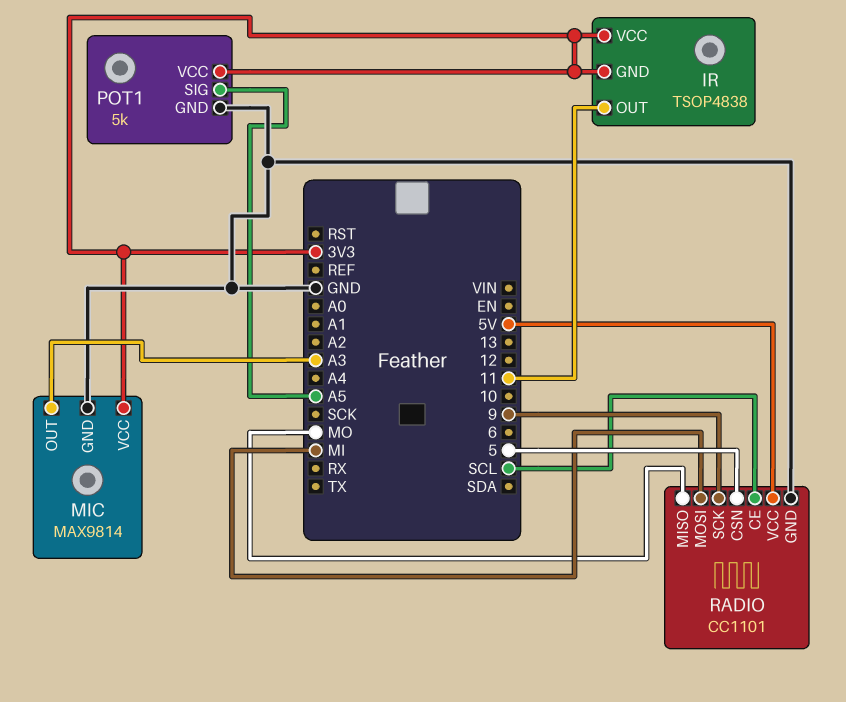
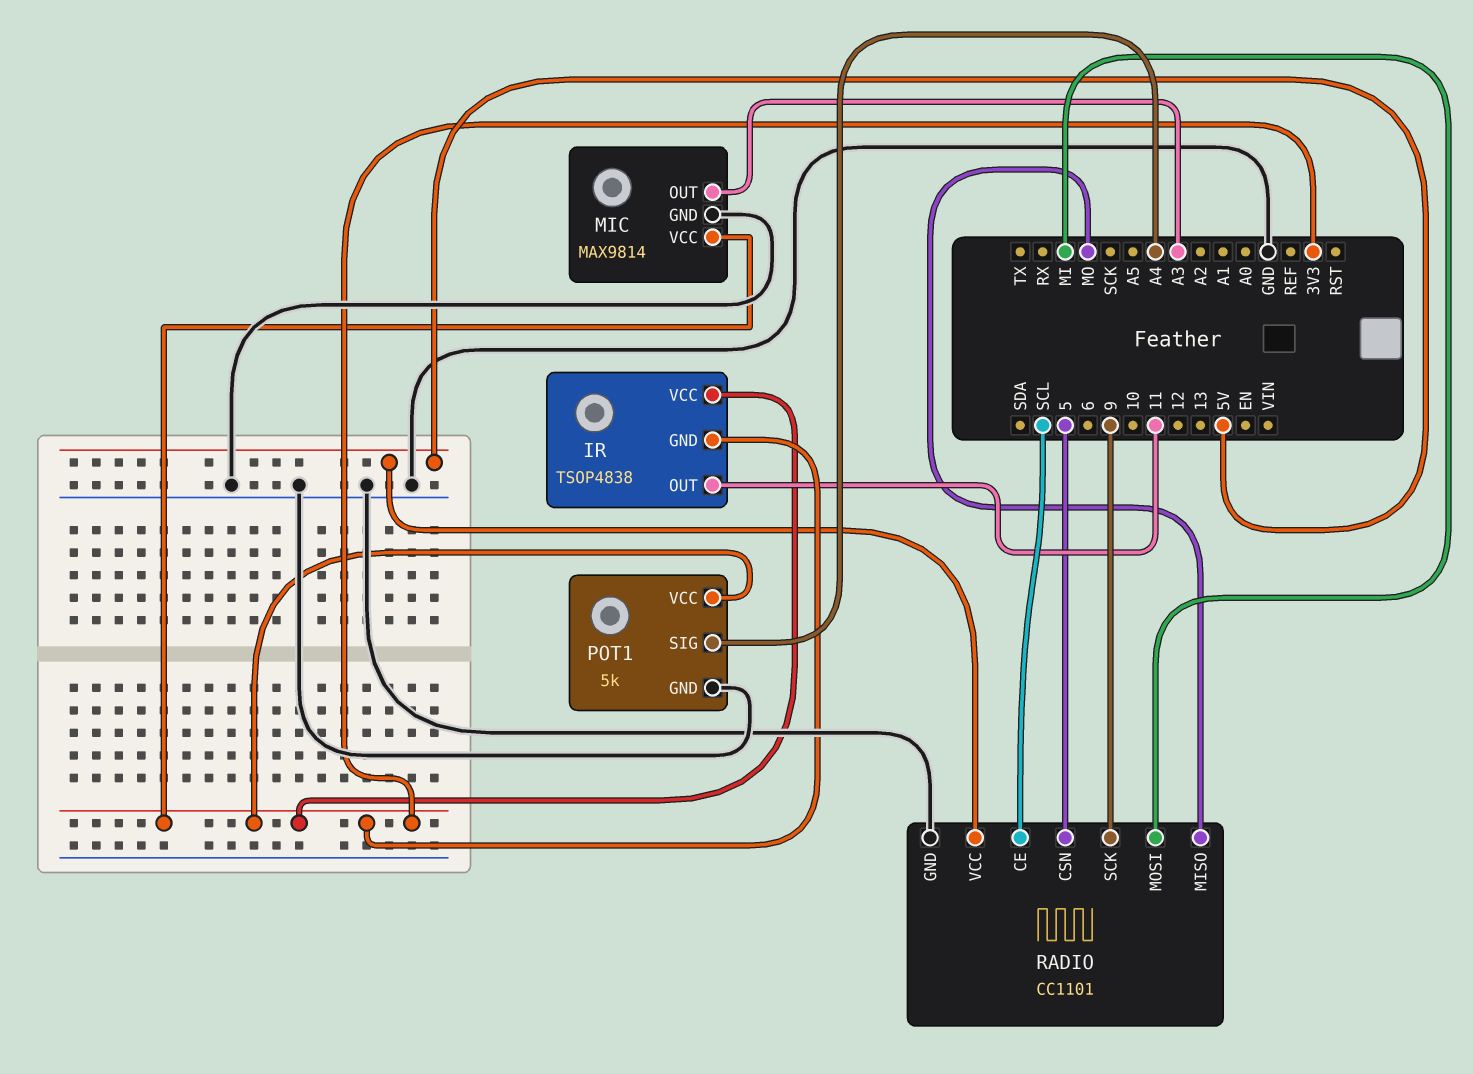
POT1 pin SIG: A5 -> A4

